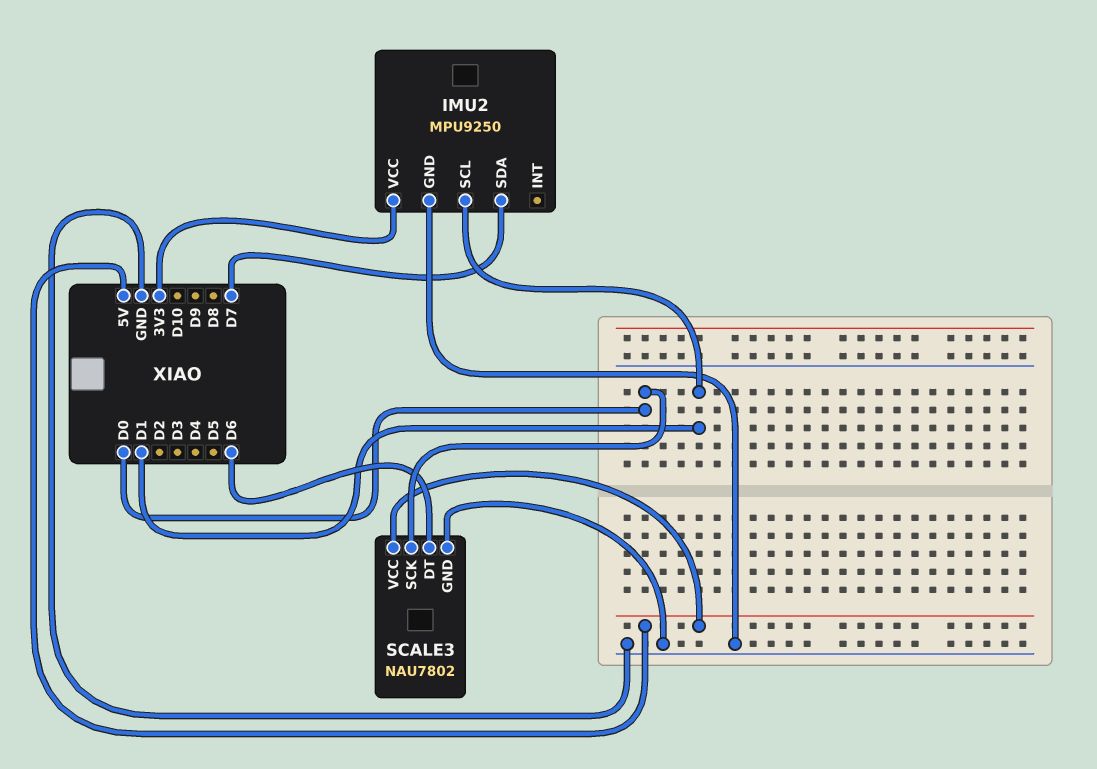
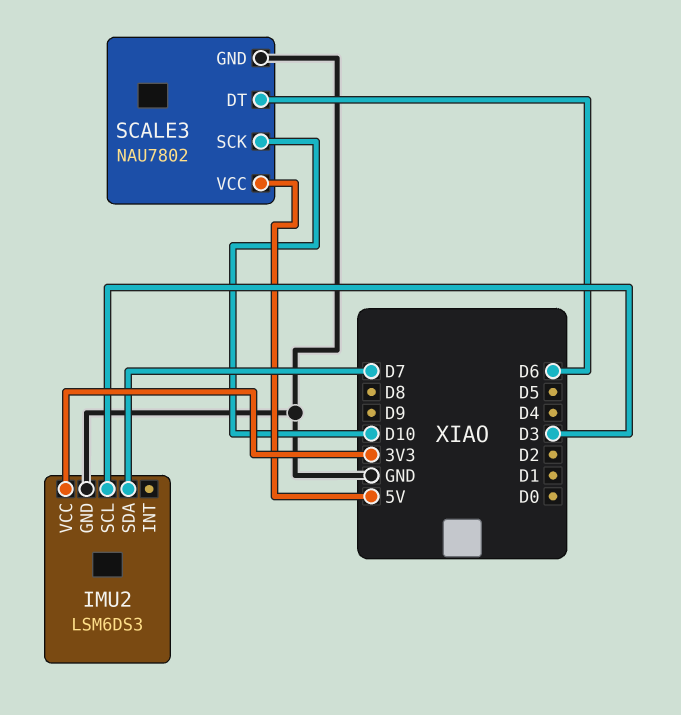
IMU2: MPU9250 -> LSM6DS3
IMU2 pin SCL: D1 -> D3
SCALE3 pin SCK: D0 -> D10

